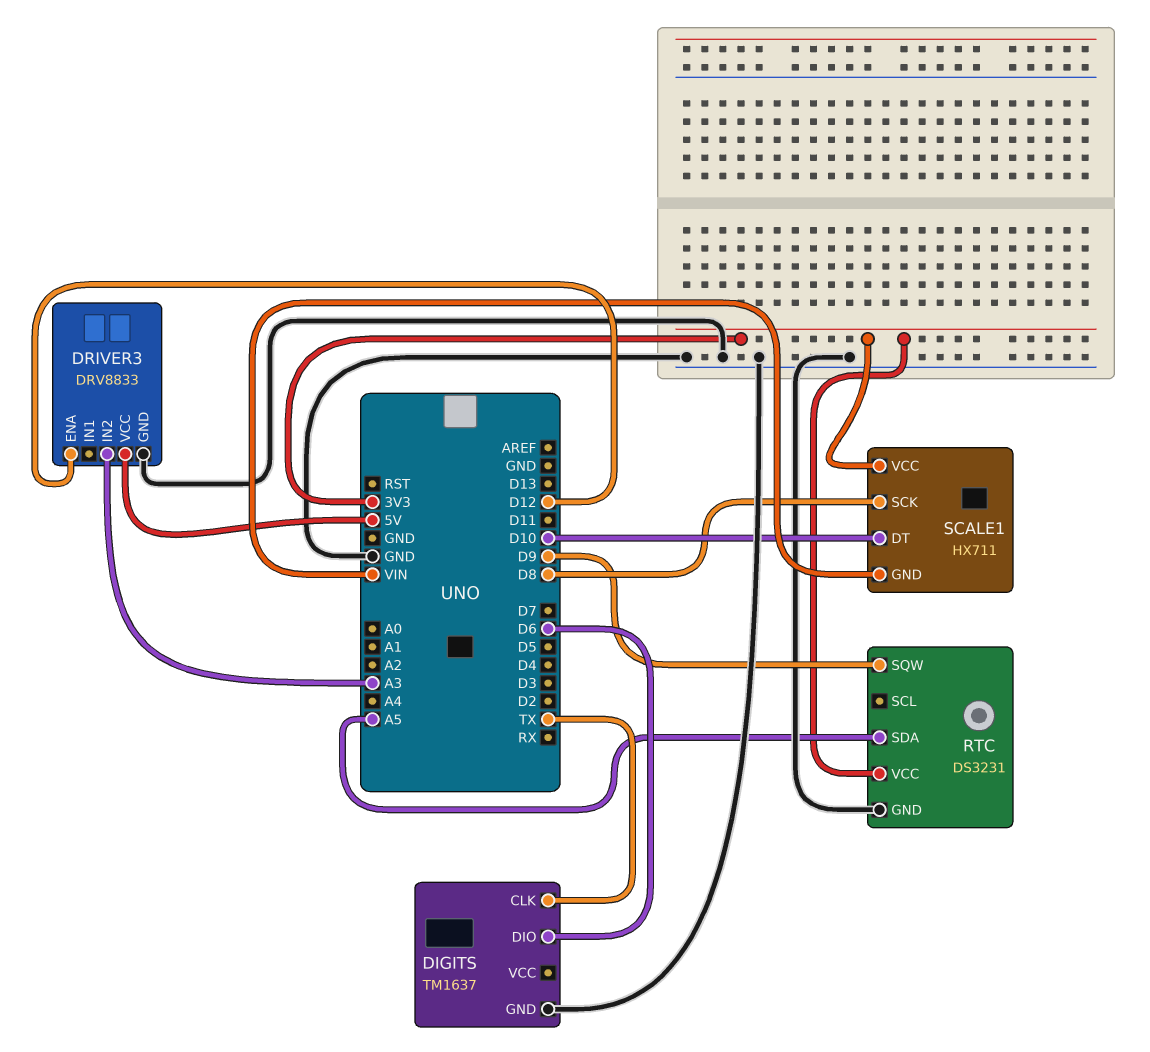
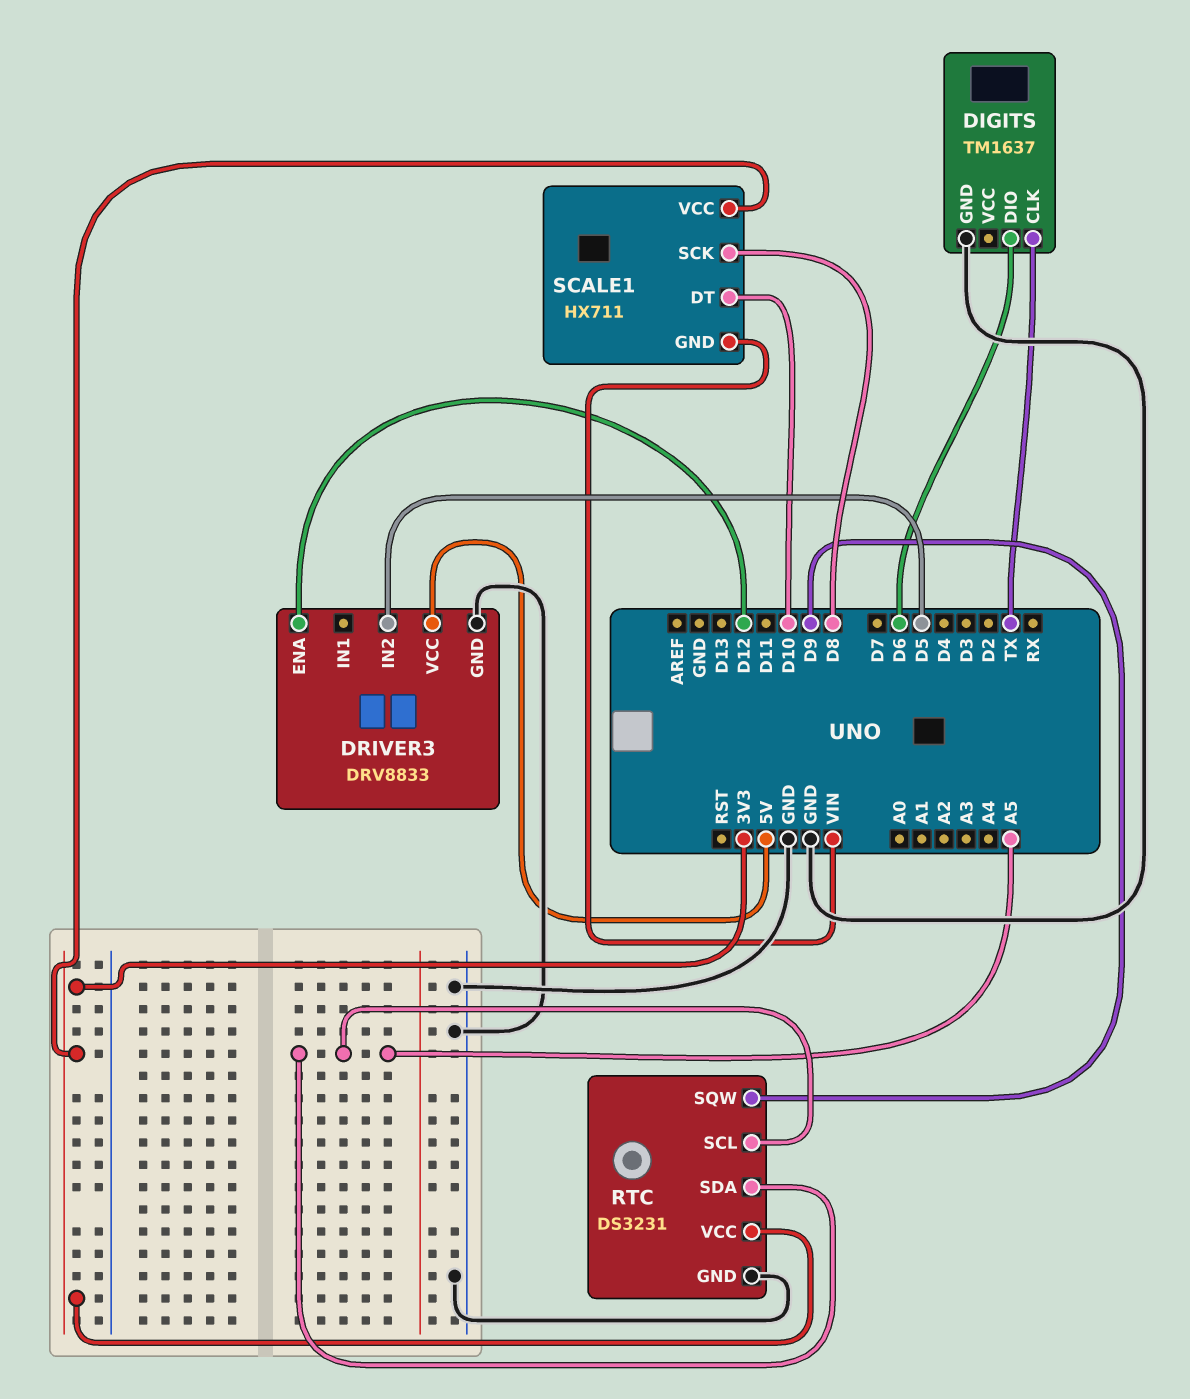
DRIVER3 pin IN2: A3 -> D5
RTC pin SCL: none -> A5

